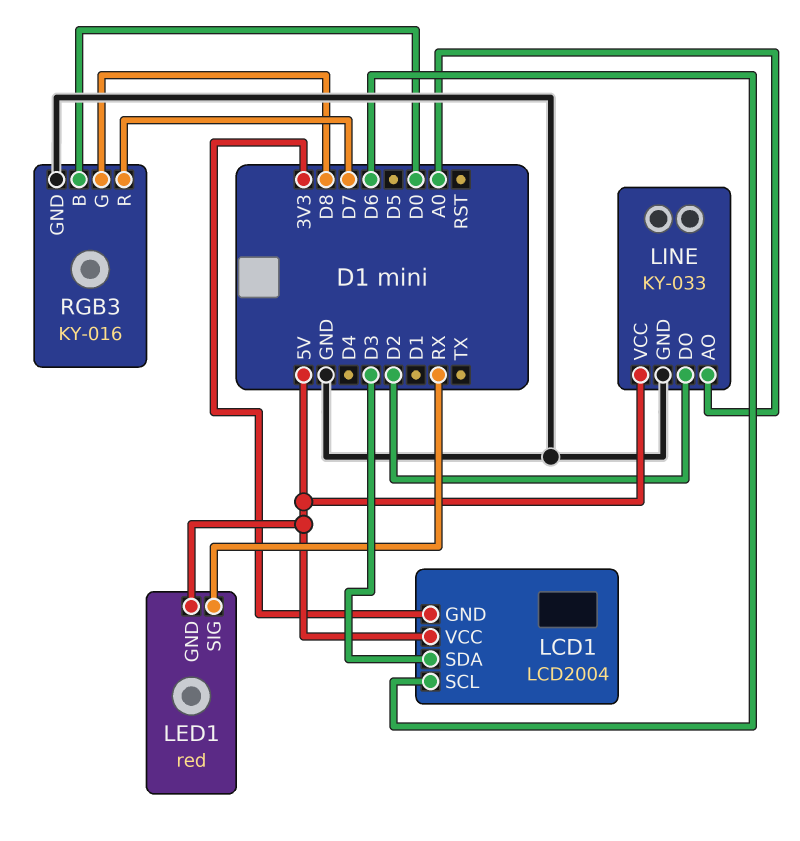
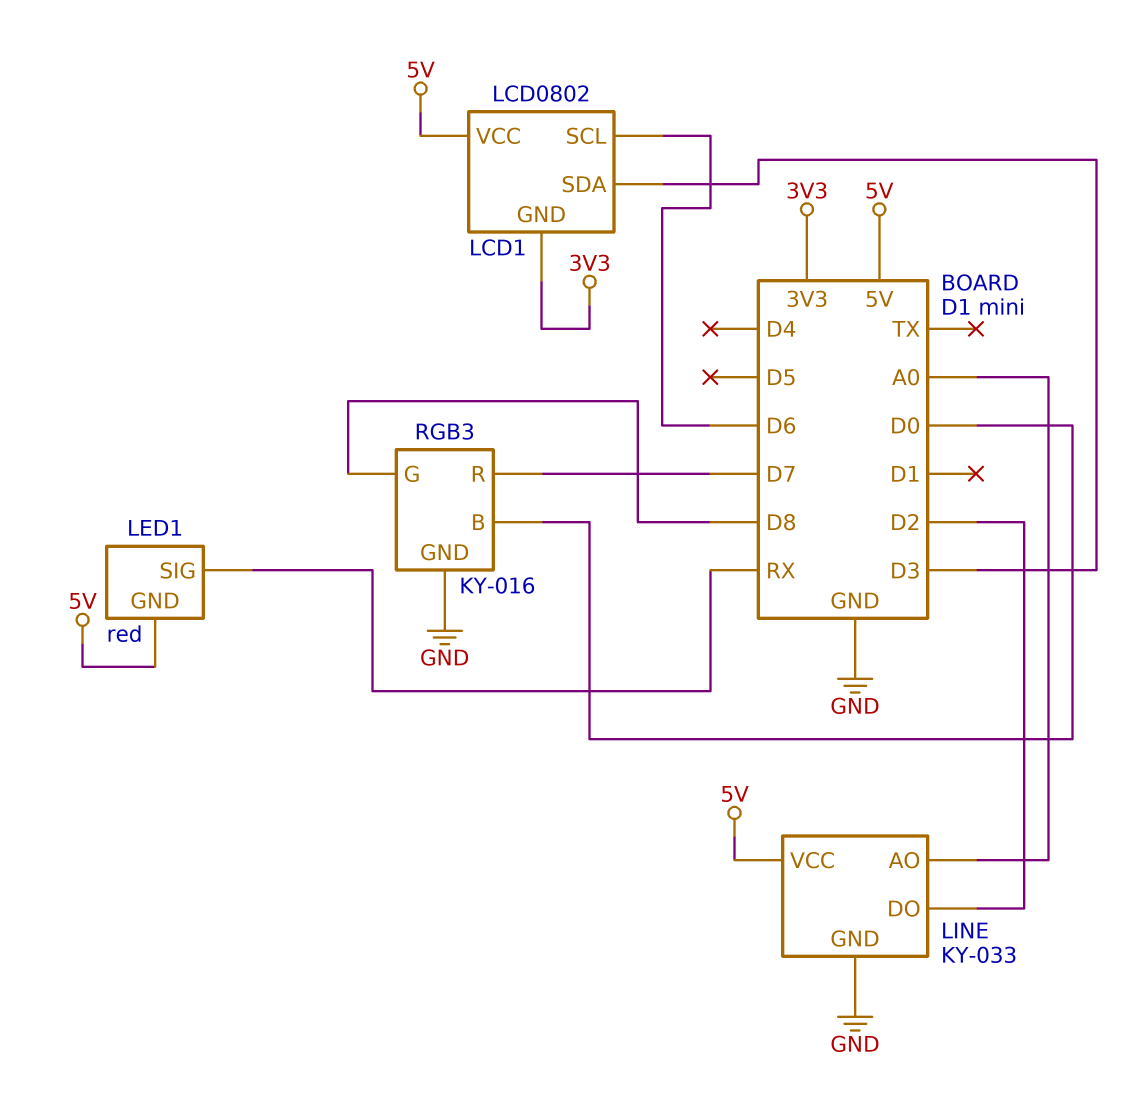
LCD1: LCD2004 -> LCD0802

